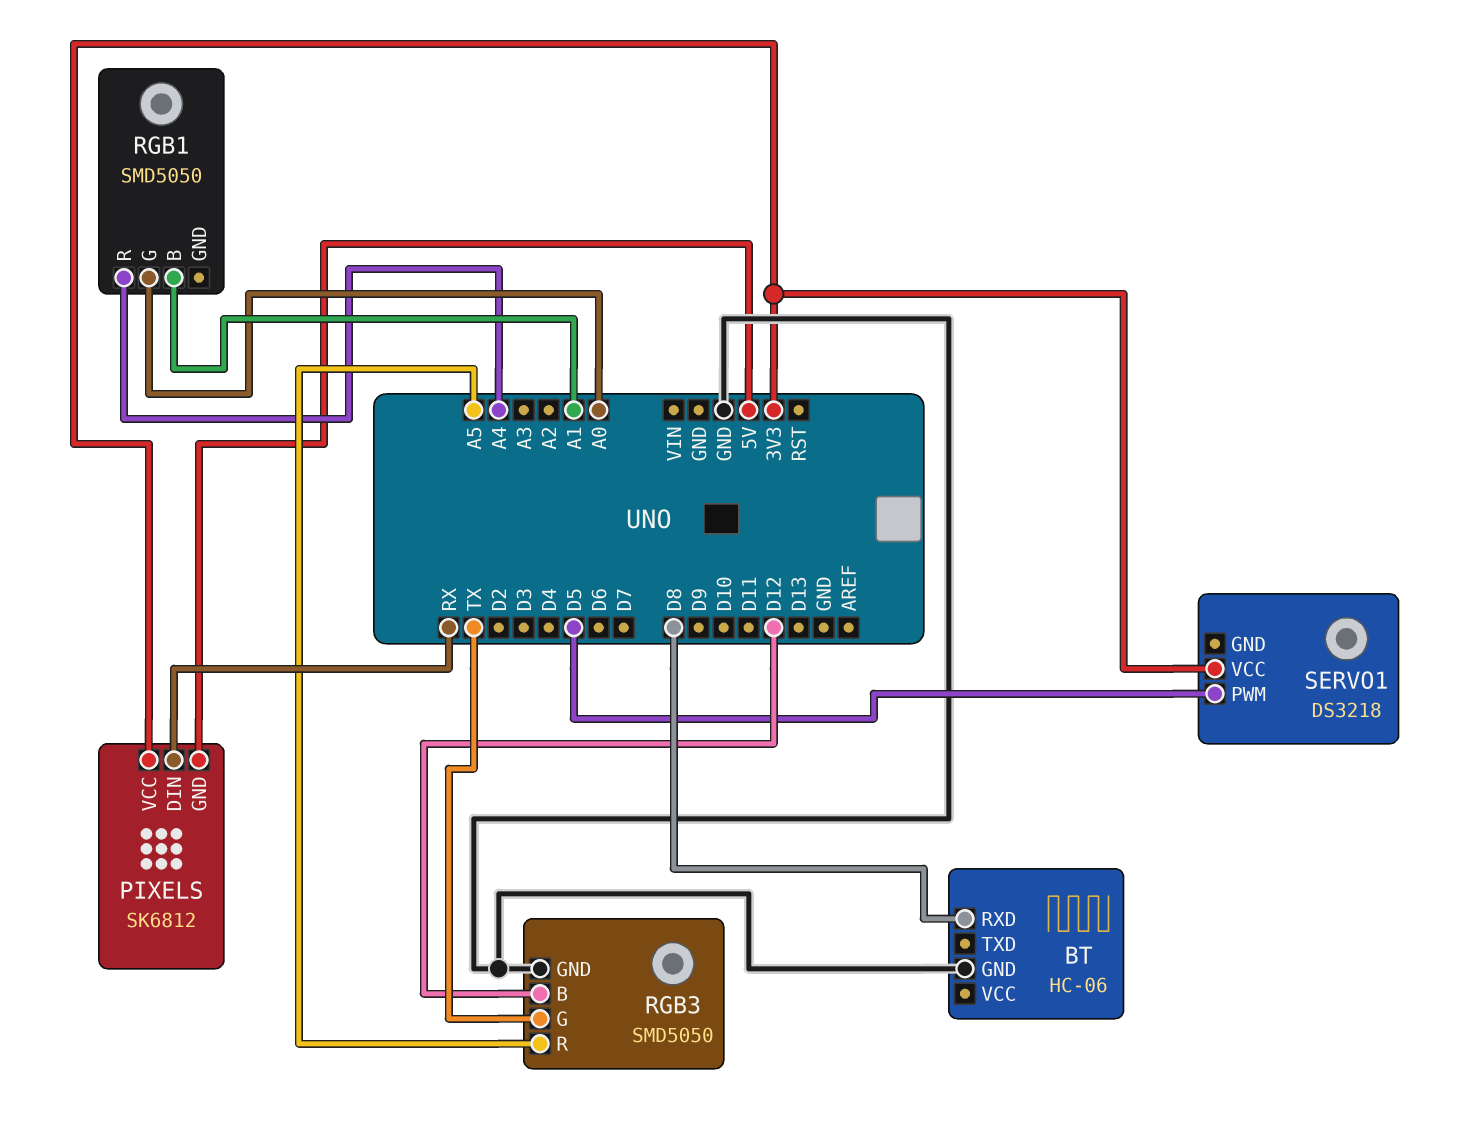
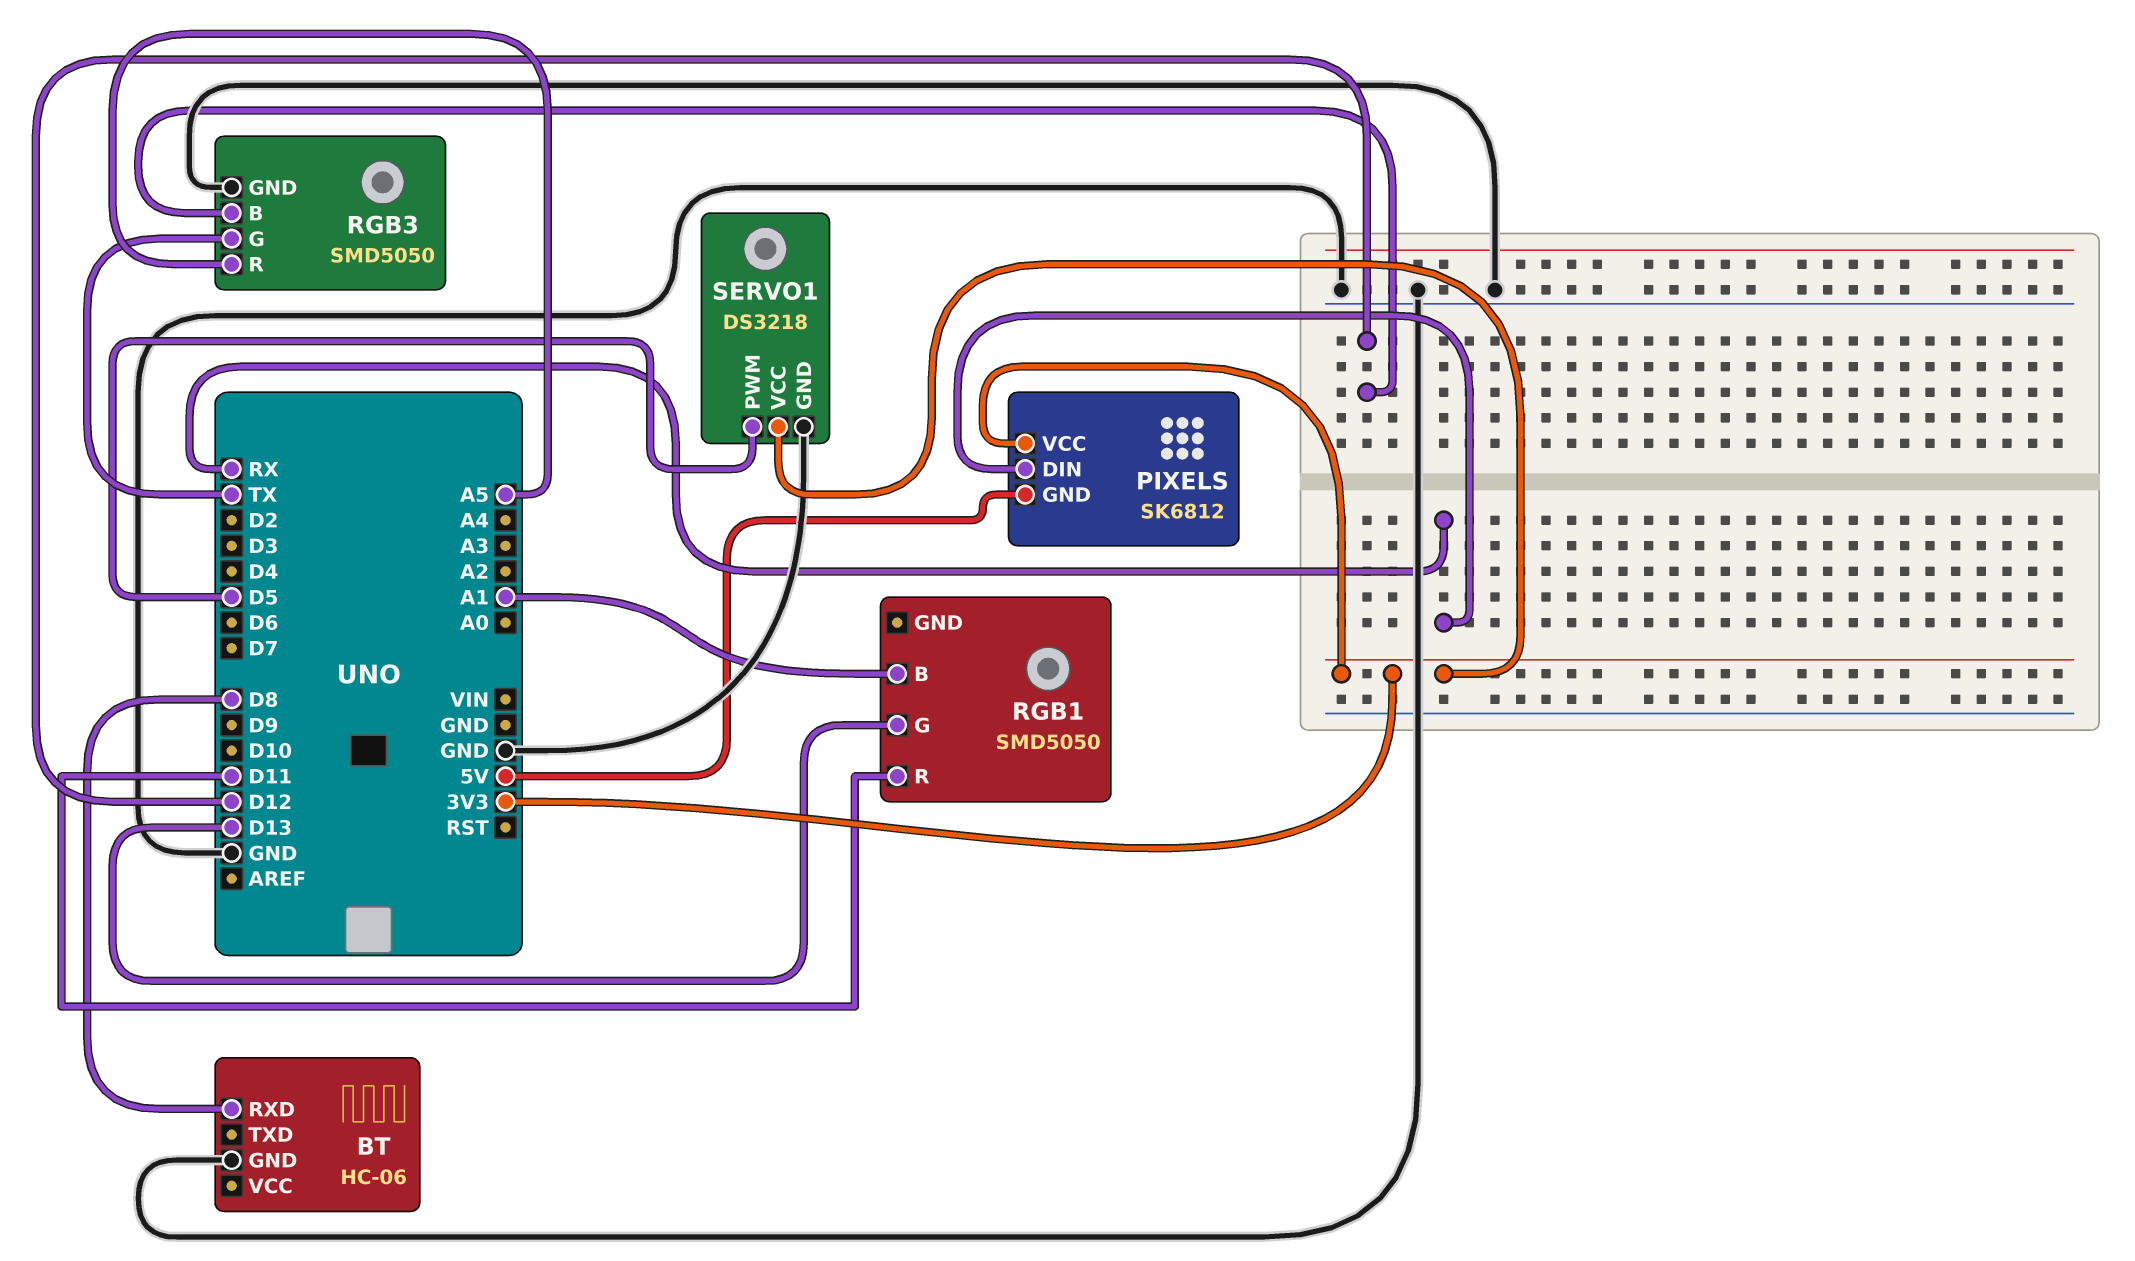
RGB1 pin G: A0 -> D13
RGB1 pin R: A4 -> D11
SERVO1 pin GND: none -> GND

